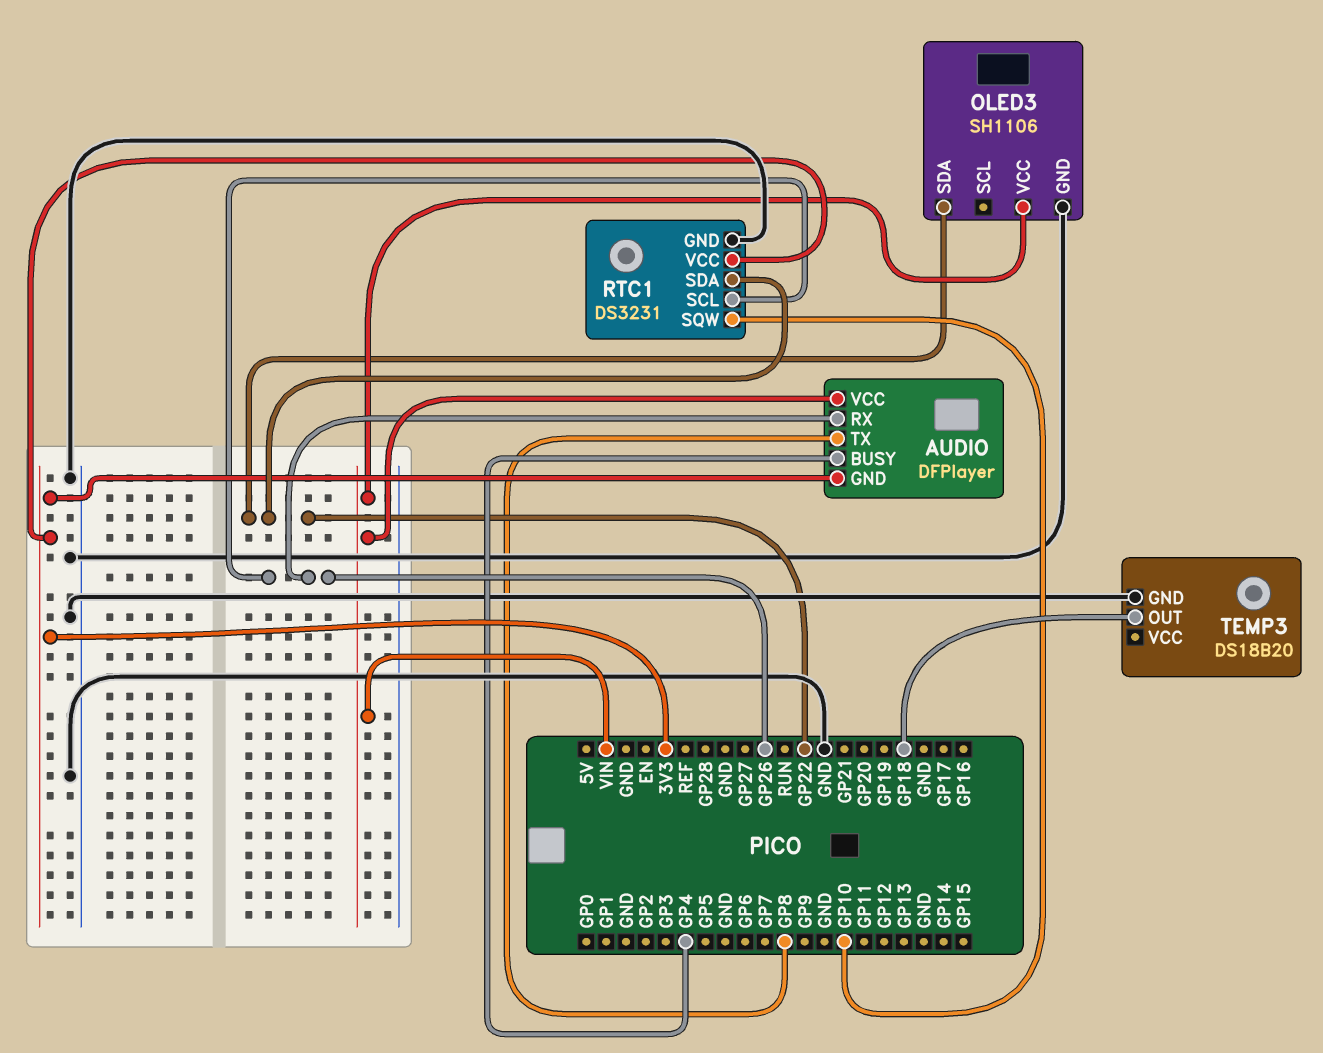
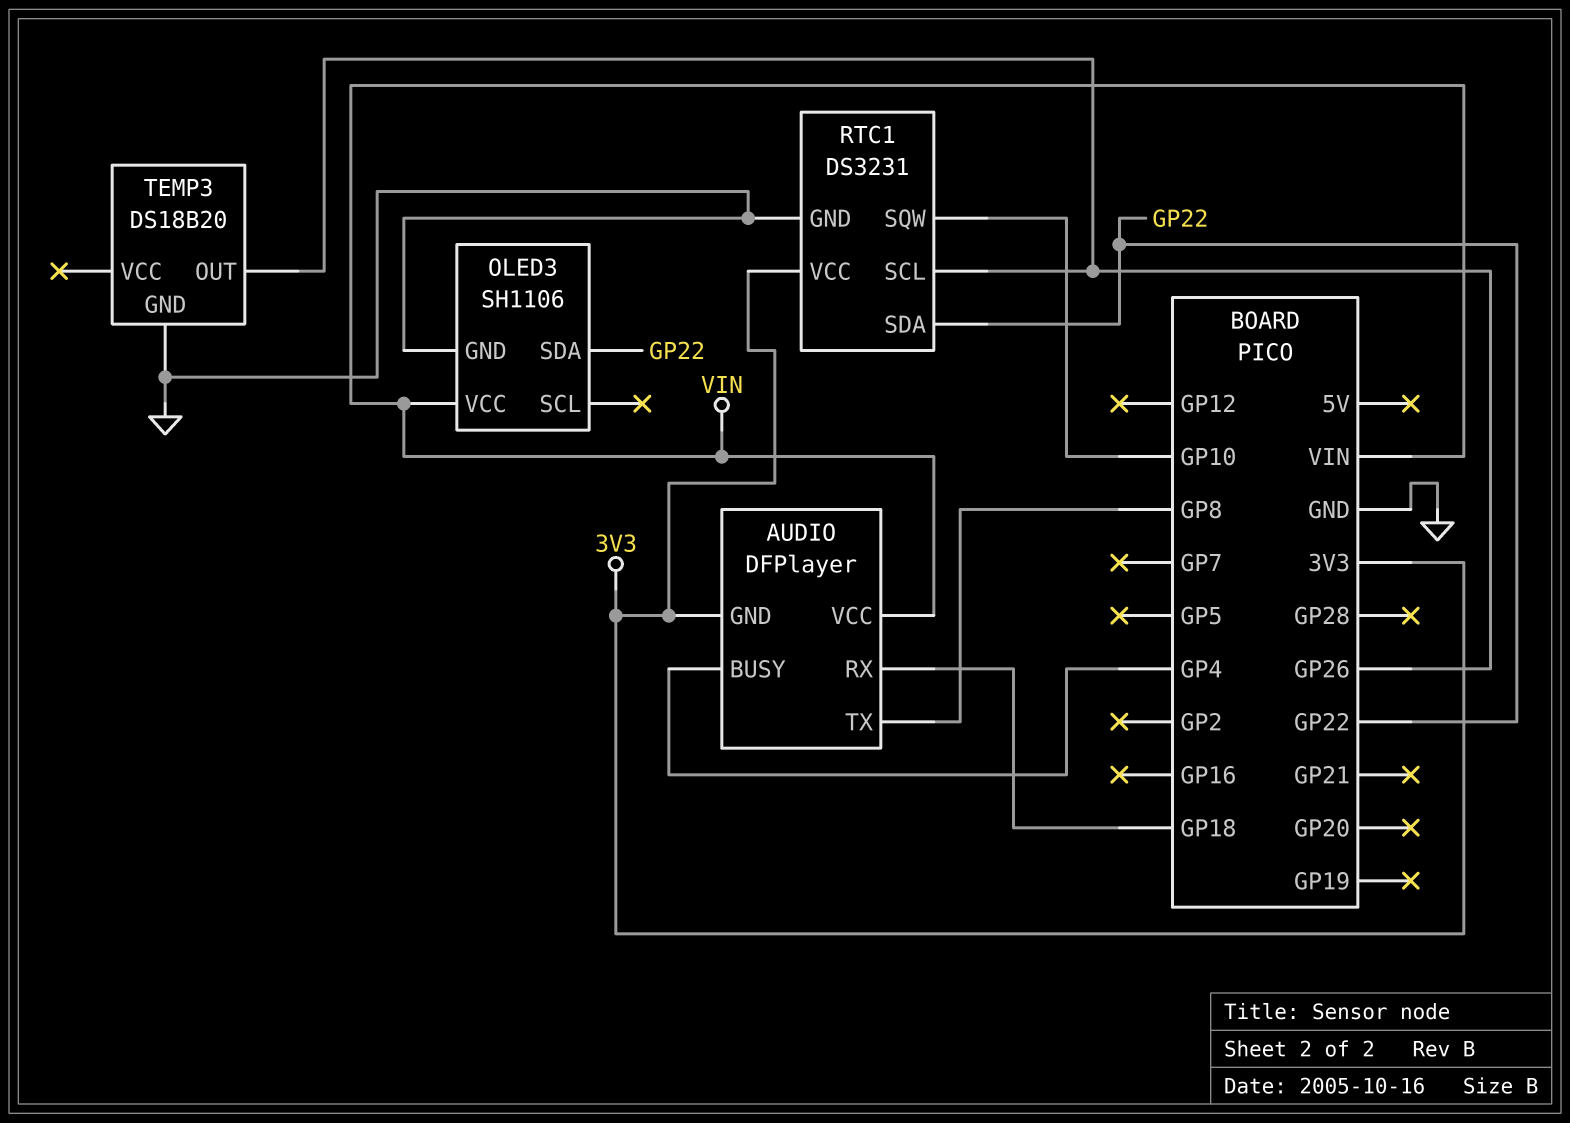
AUDIO pin RX: GP26 -> GP18
TEMP3 pin OUT: GP18 -> GP26

